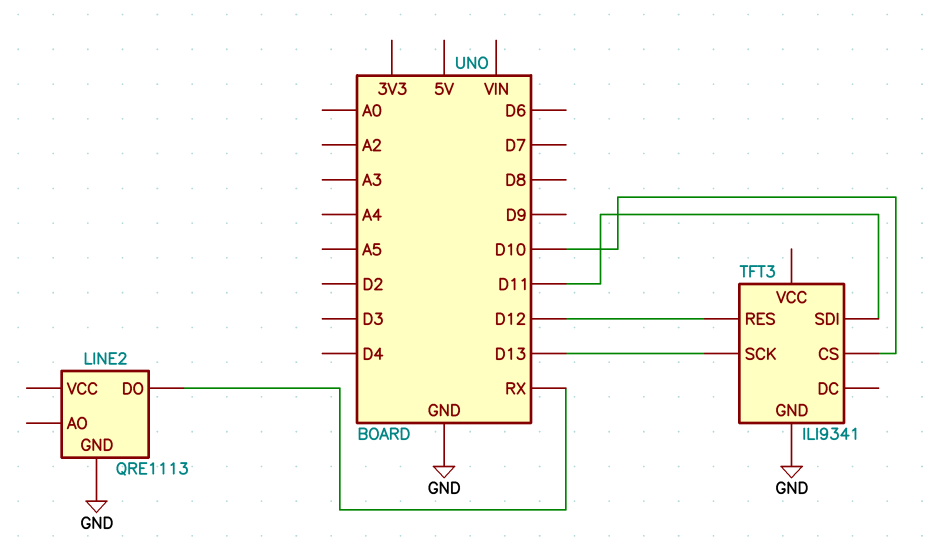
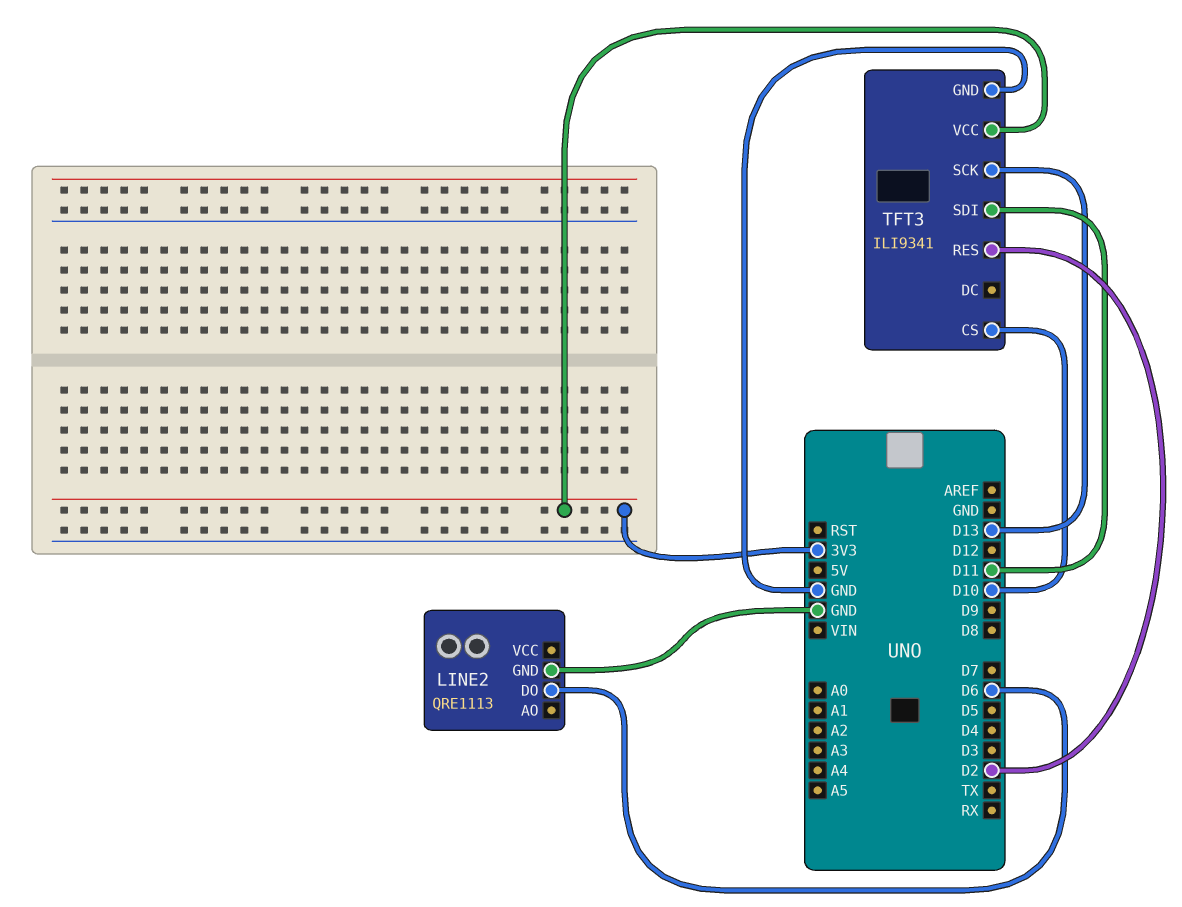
LINE2 pin DO: RX -> D6
TFT3 pin RES: D12 -> D2
TFT3 pin VCC: none -> 3V3

